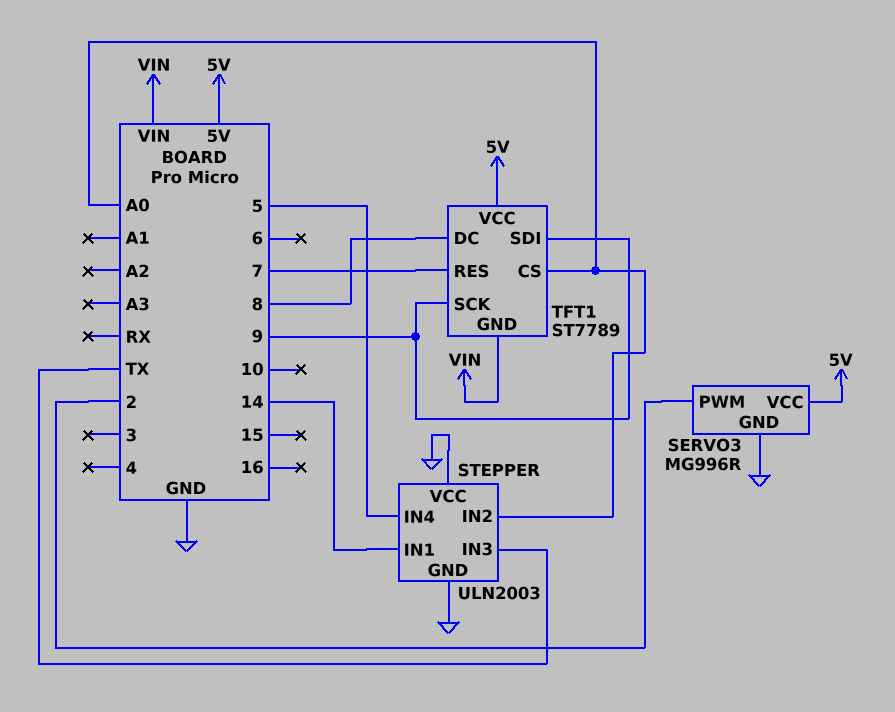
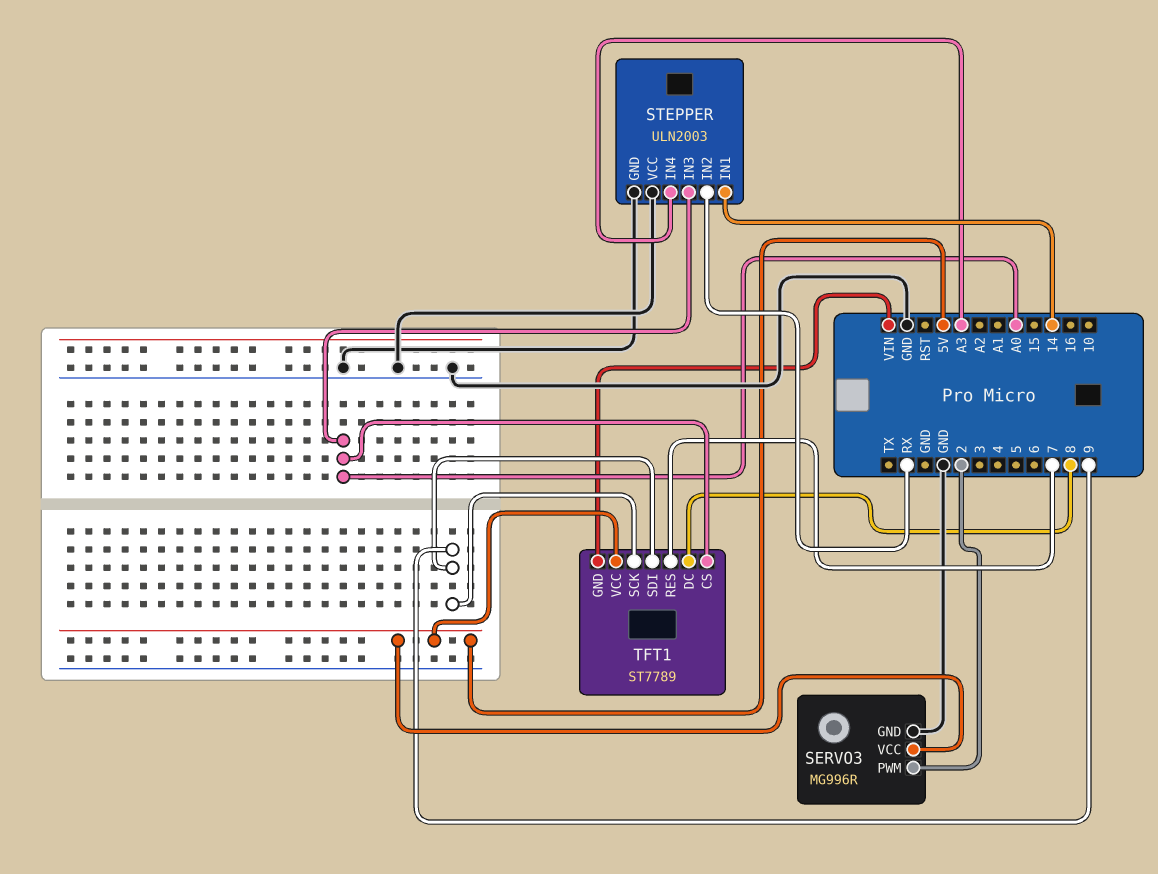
STEPPER pin IN2: A0 -> RX
STEPPER pin IN3: TX -> A0
STEPPER pin IN4: 5 -> A3

